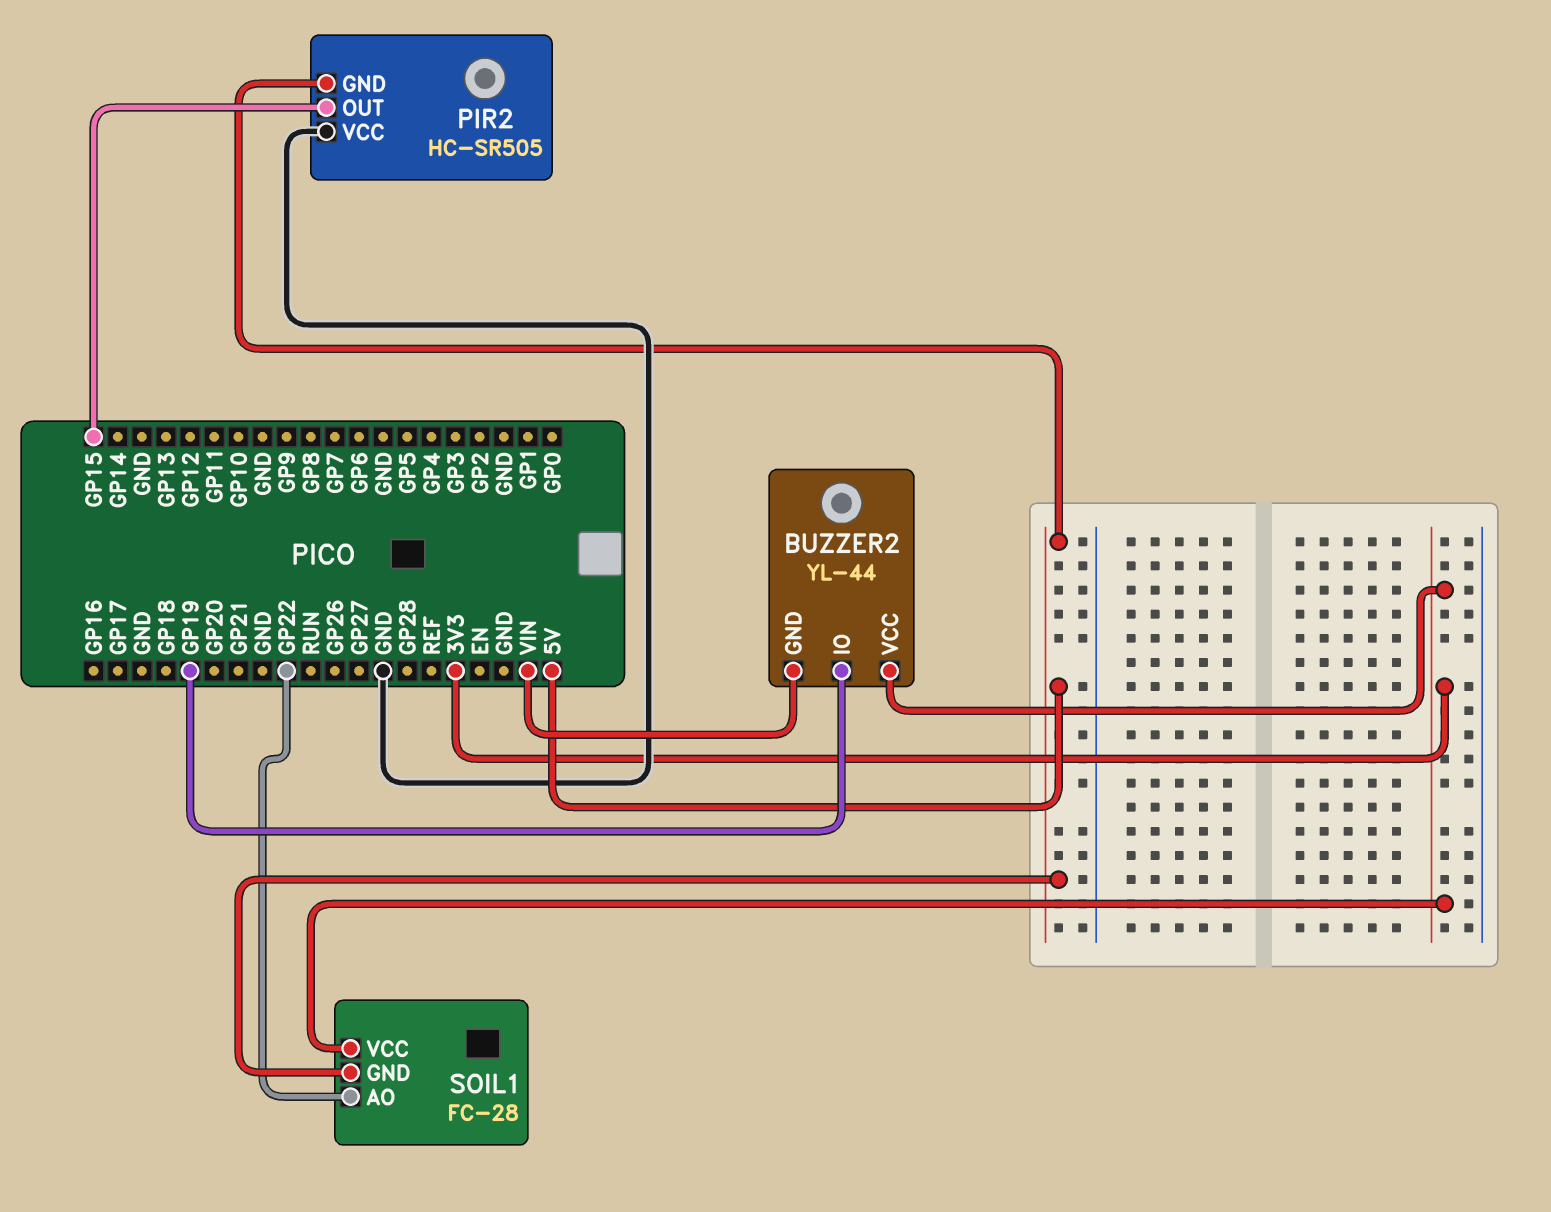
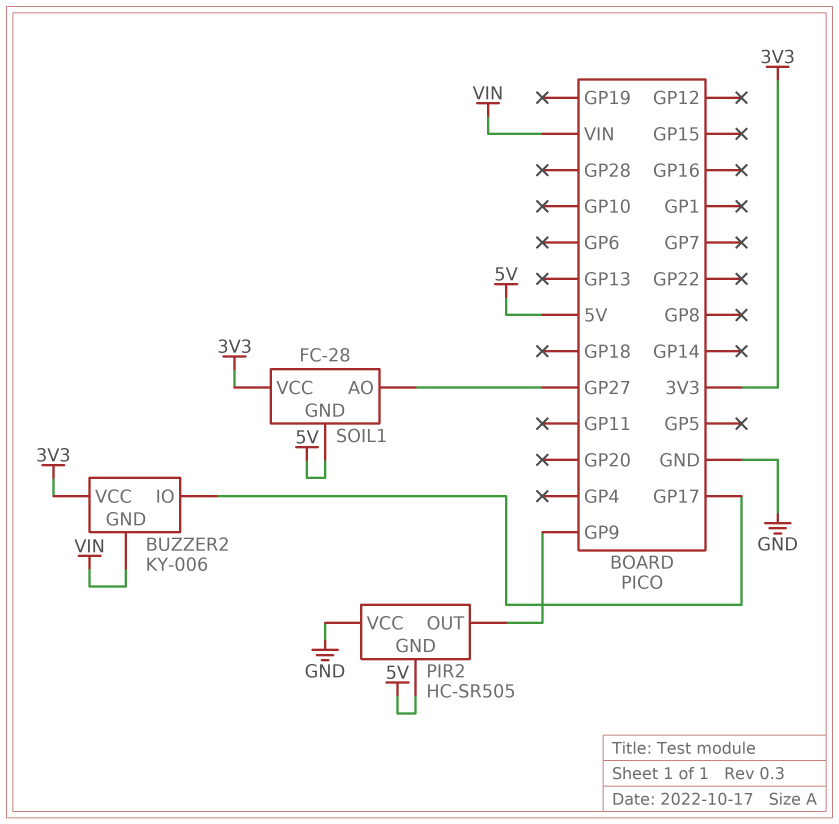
BUZZER2: YL-44 -> KY-006
BUZZER2 pin IO: GP19 -> GP17
PIR2 pin OUT: GP15 -> GP9
SOIL1 pin AO: GP22 -> GP27

